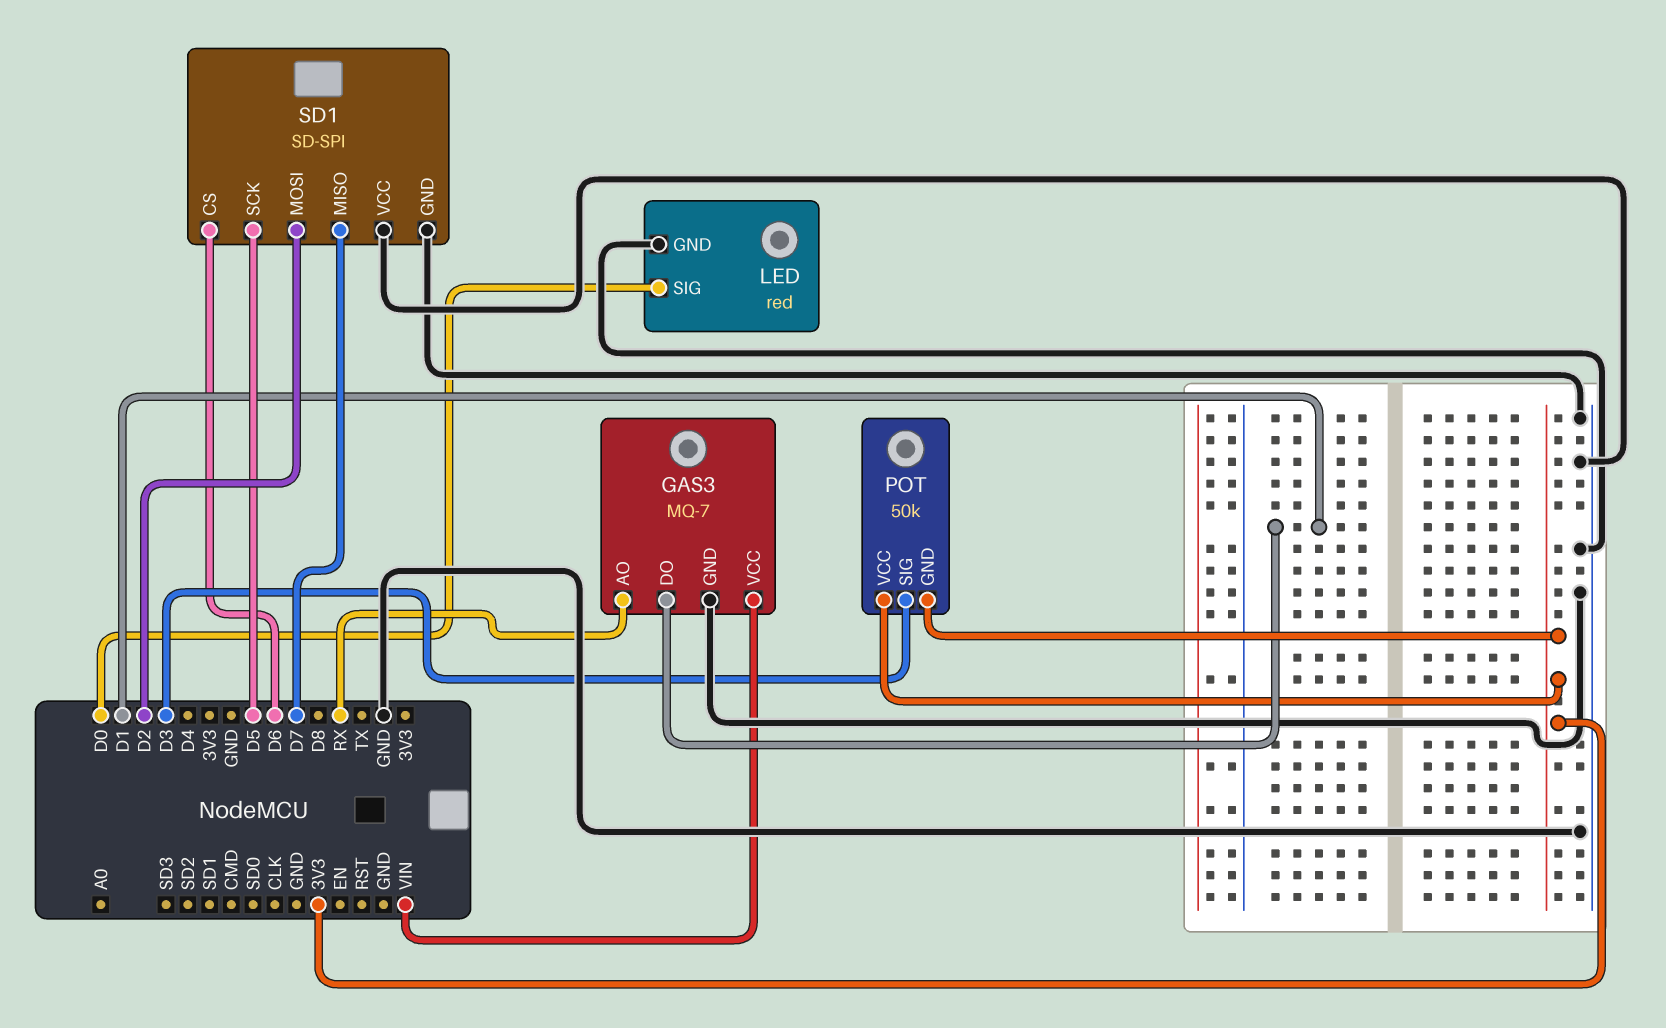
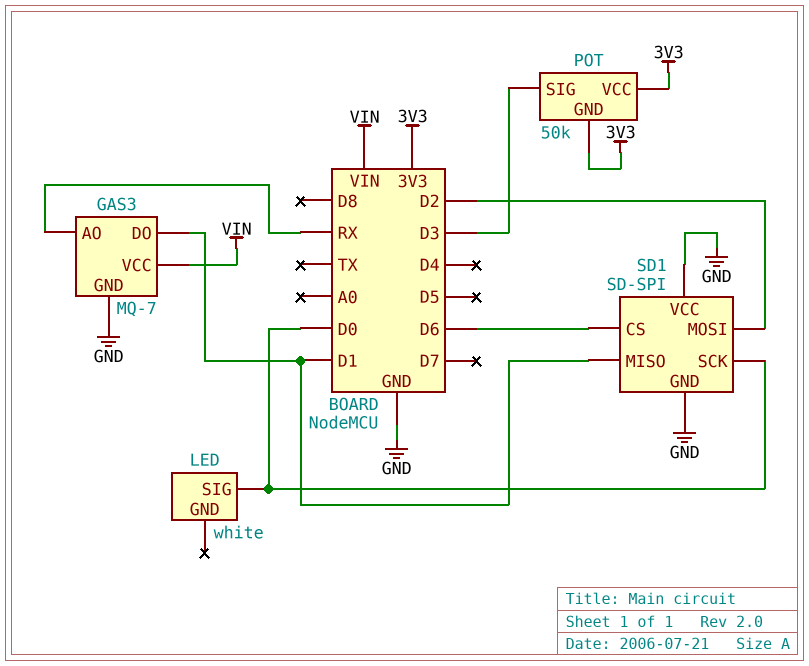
LED: red -> white
LED pin GND: GND -> none
SD1 pin MISO: D7 -> D1
SD1 pin SCK: D5 -> D0

